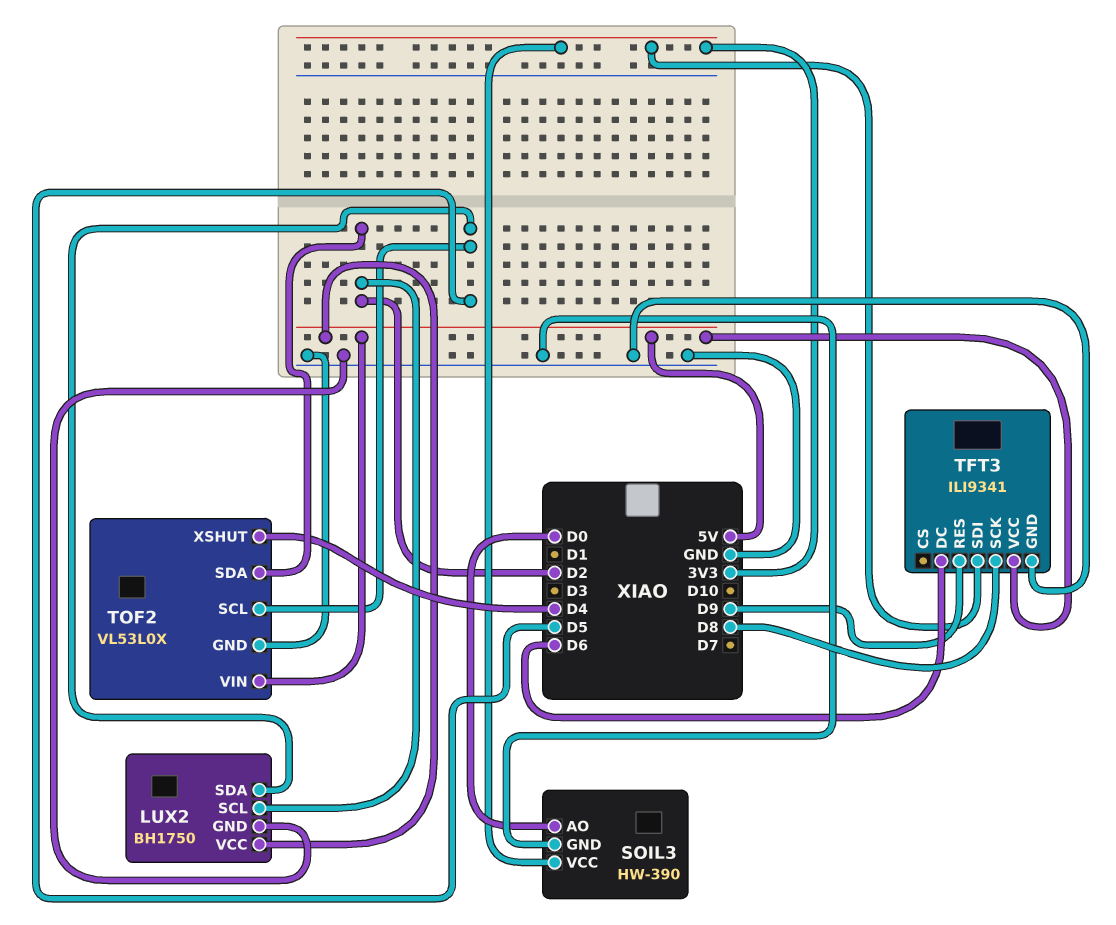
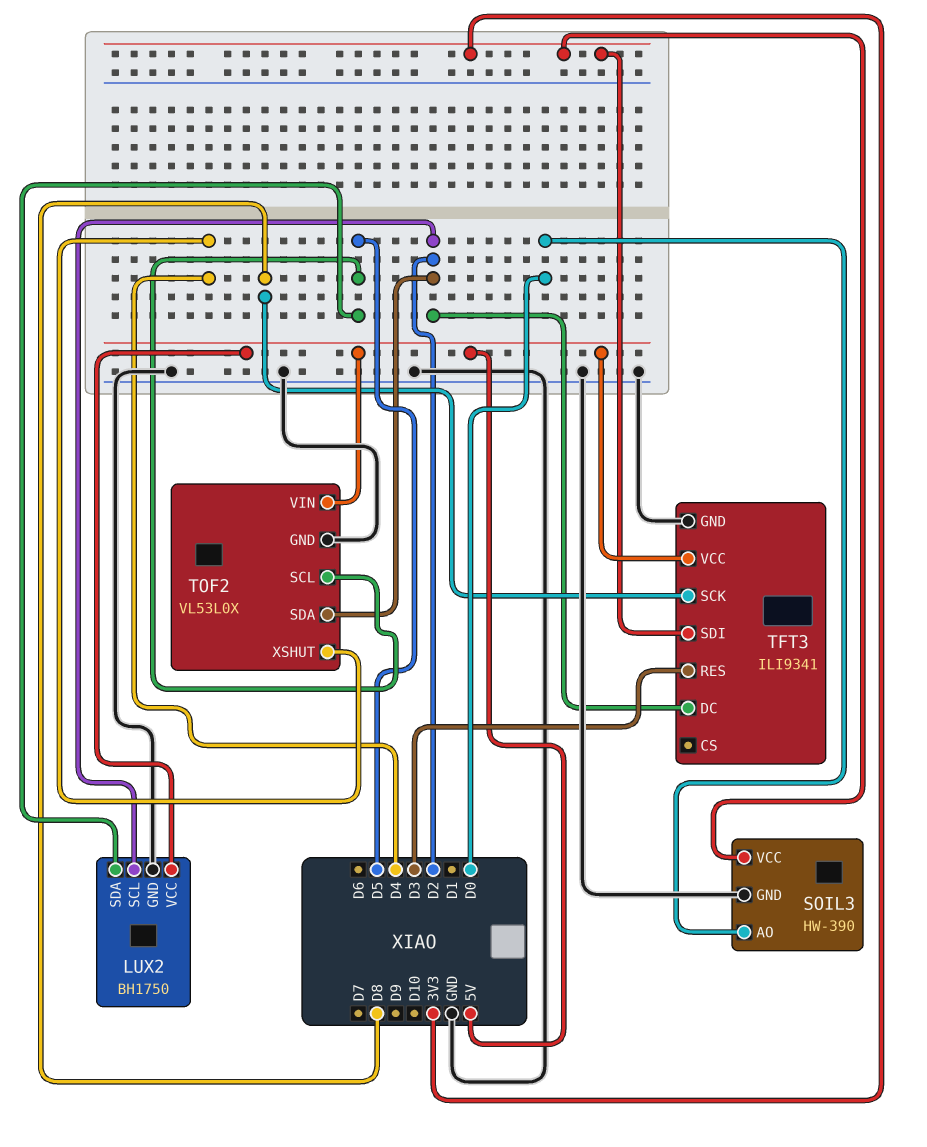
TFT3 pin DC: D6 -> D2
TFT3 pin RES: D9 -> D3

